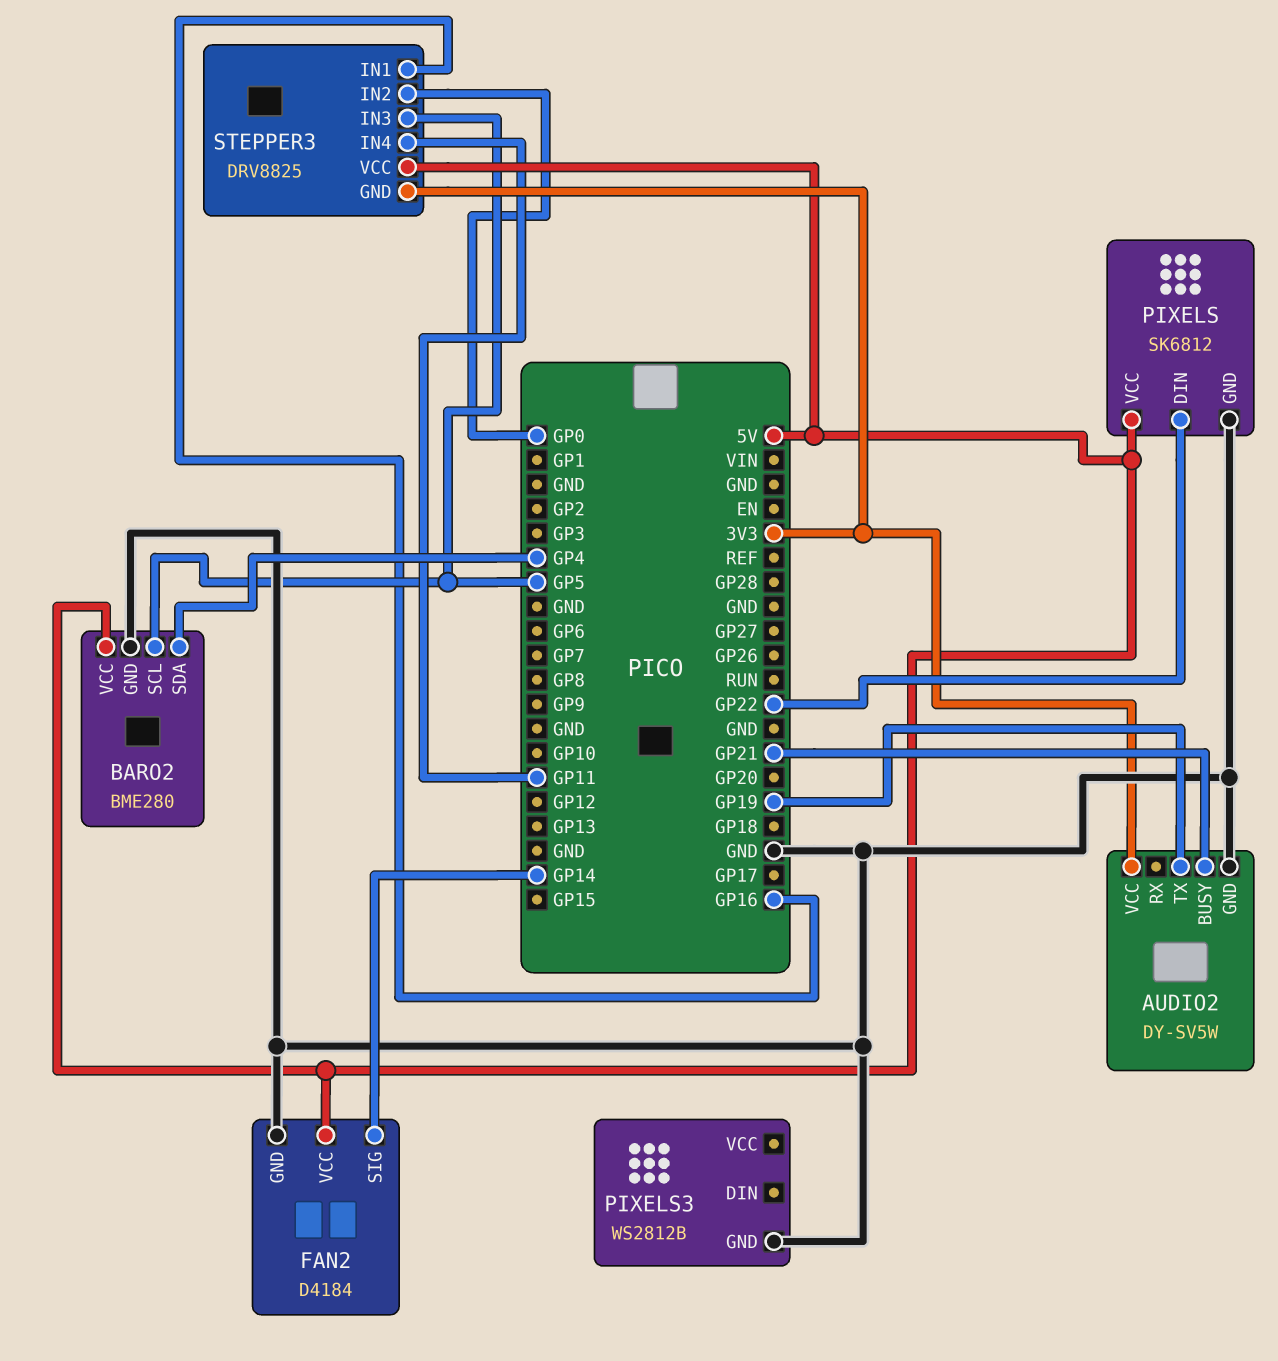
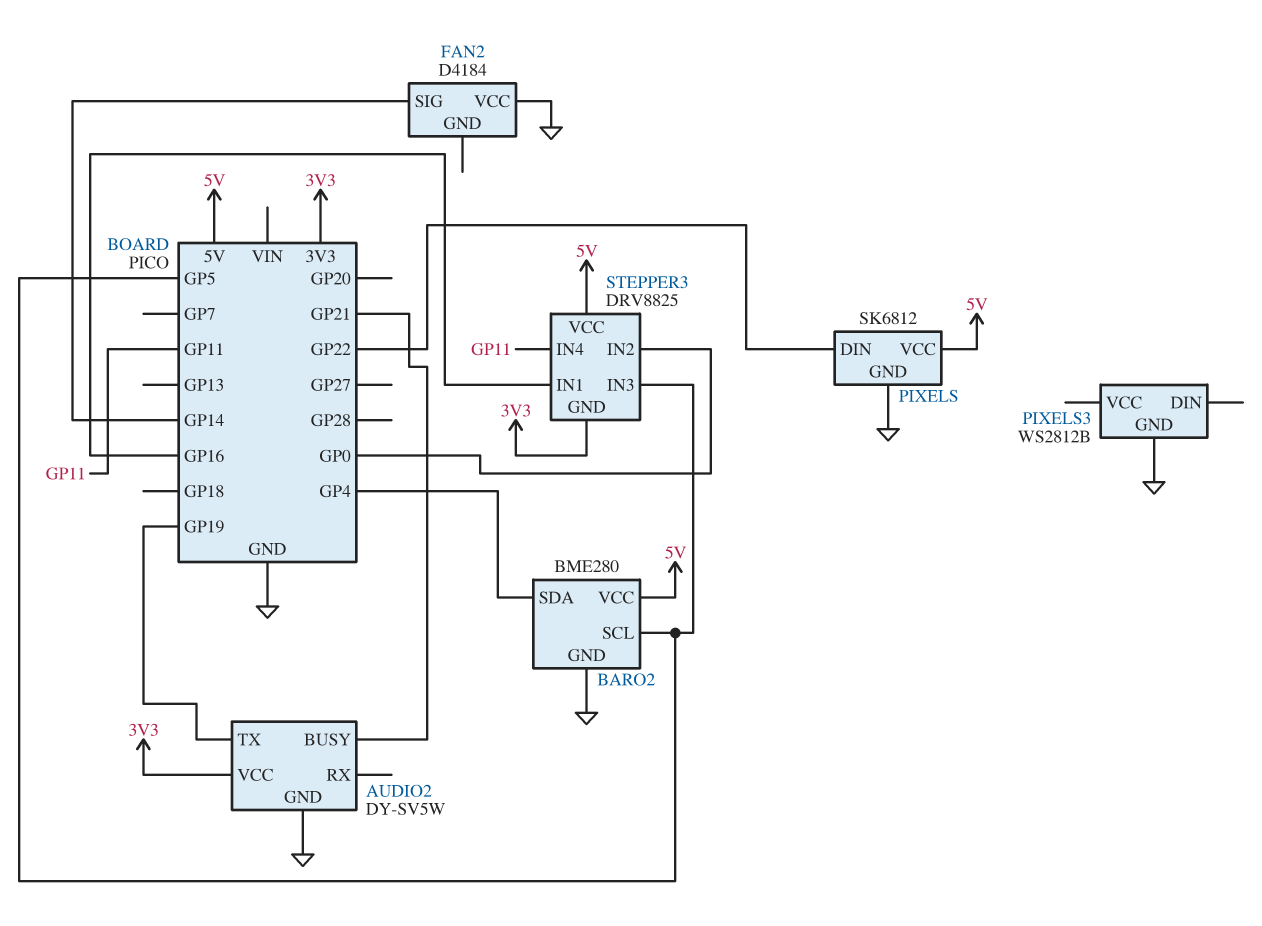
FAN2 pin GND: GND -> none
FAN2 pin VCC: 5V -> GND

